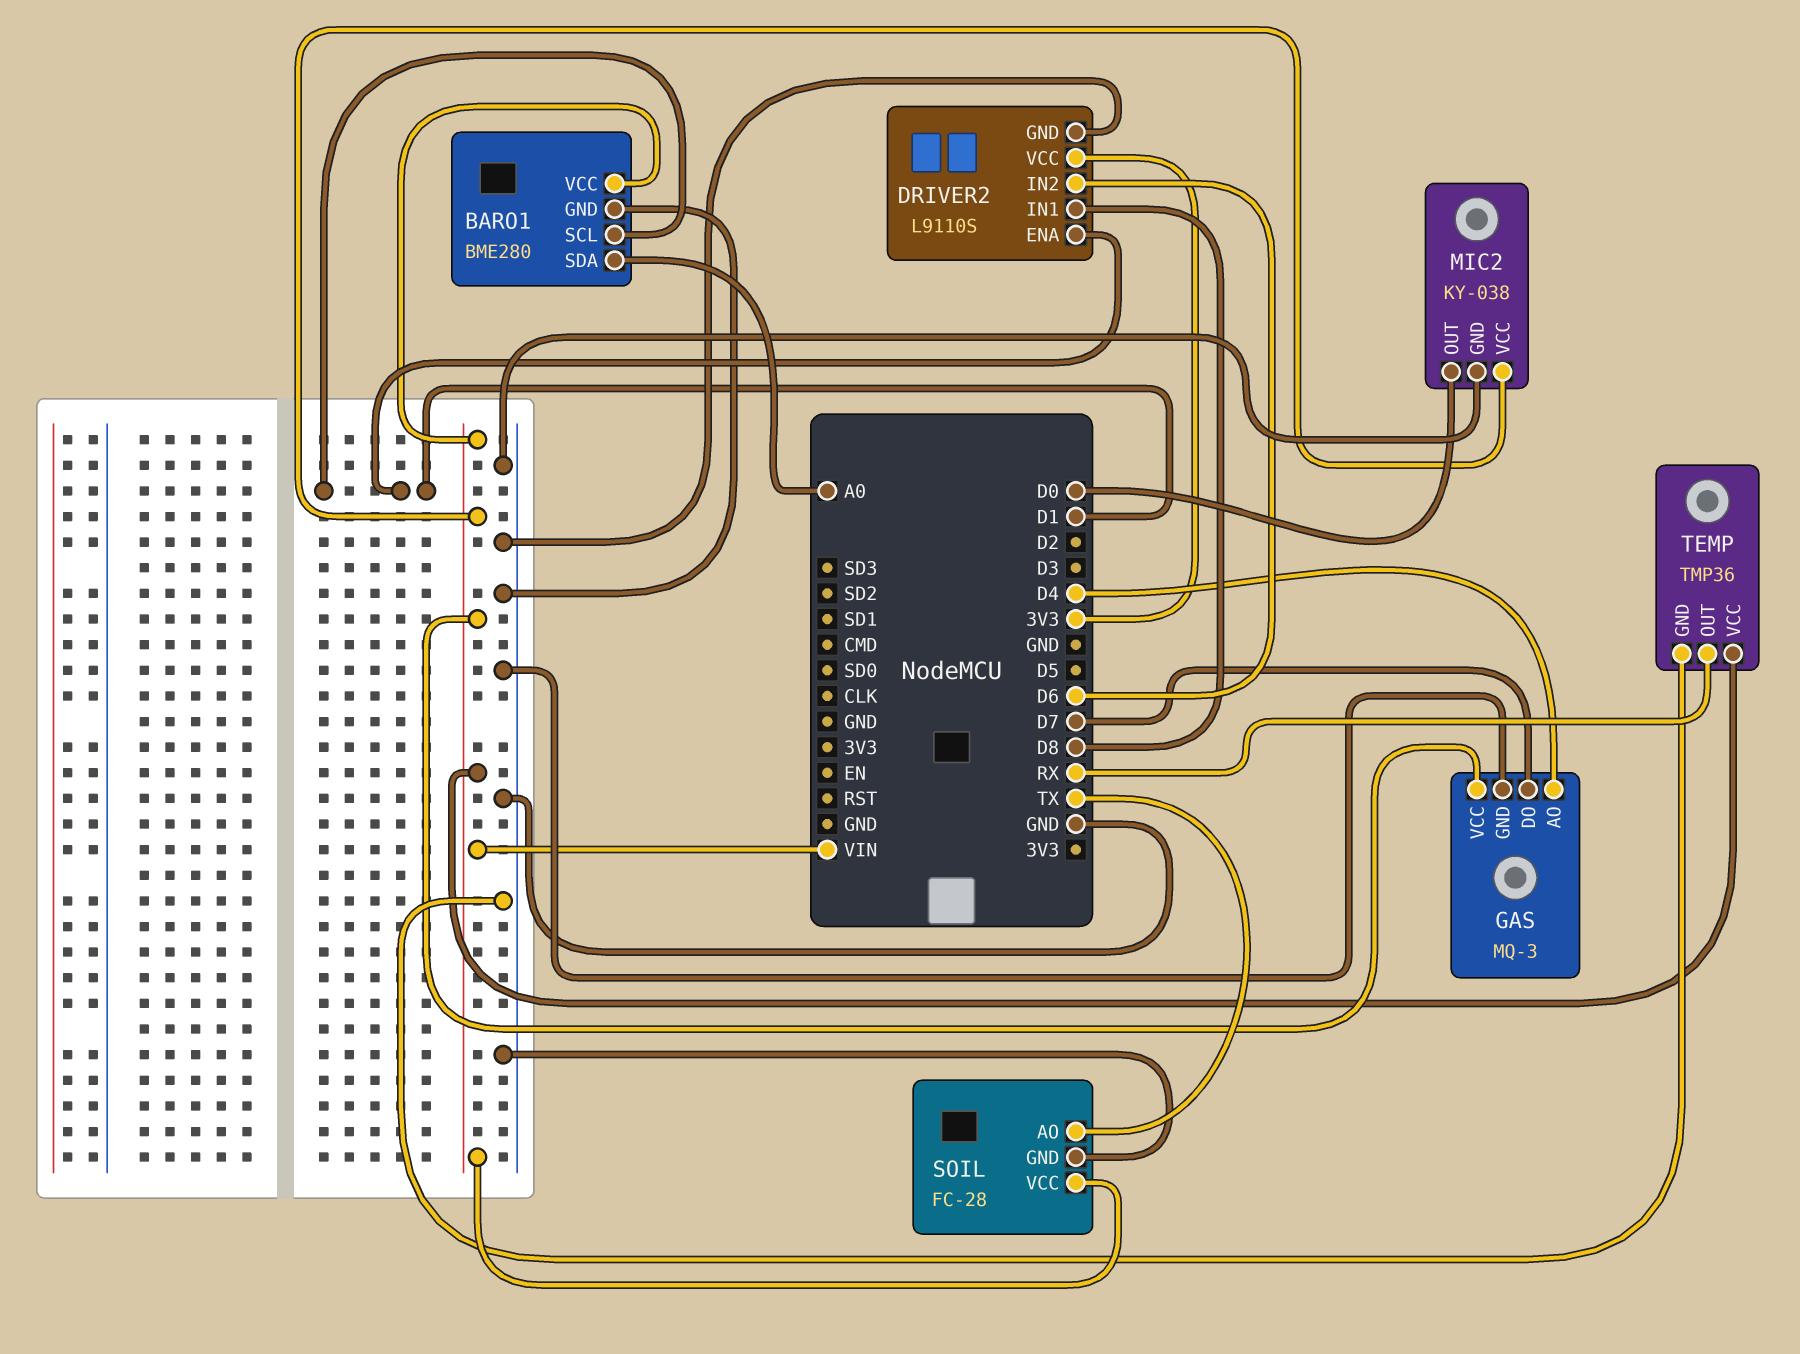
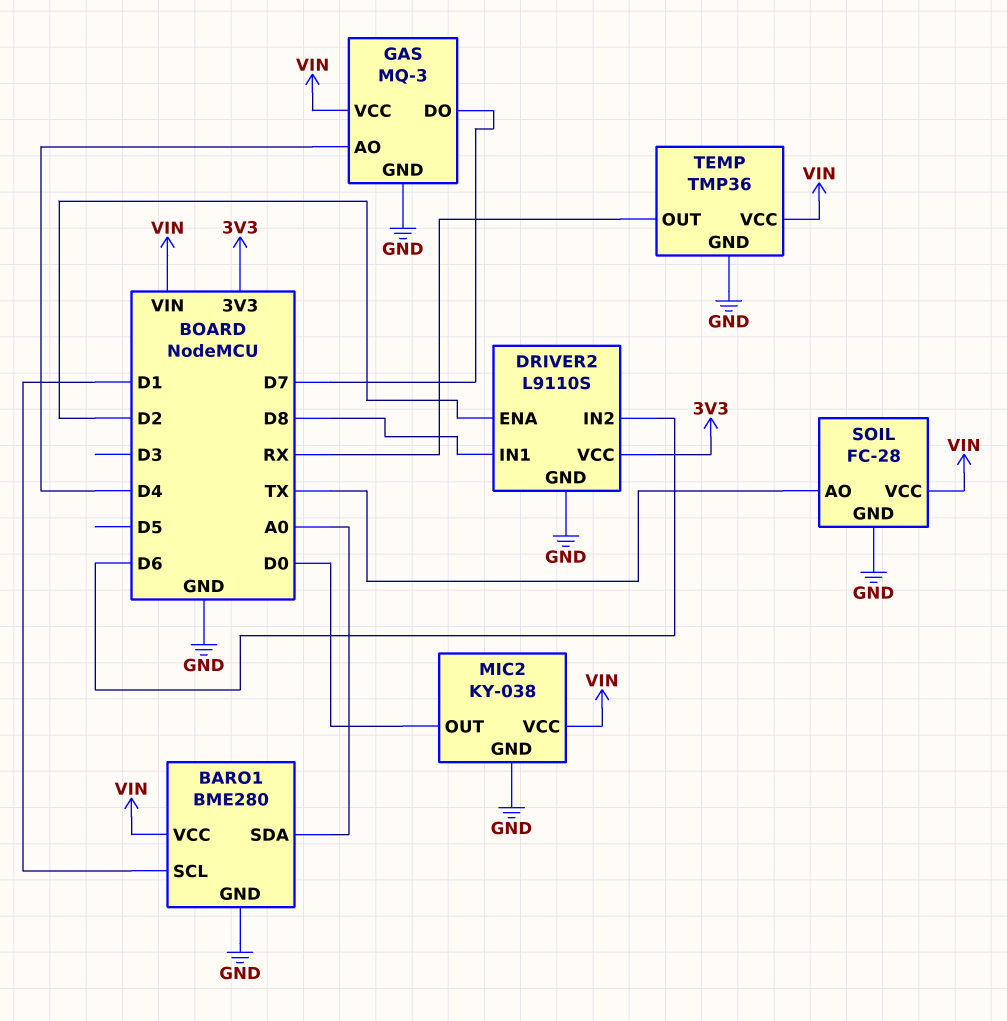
DRIVER2 pin ENA: D1 -> D2

